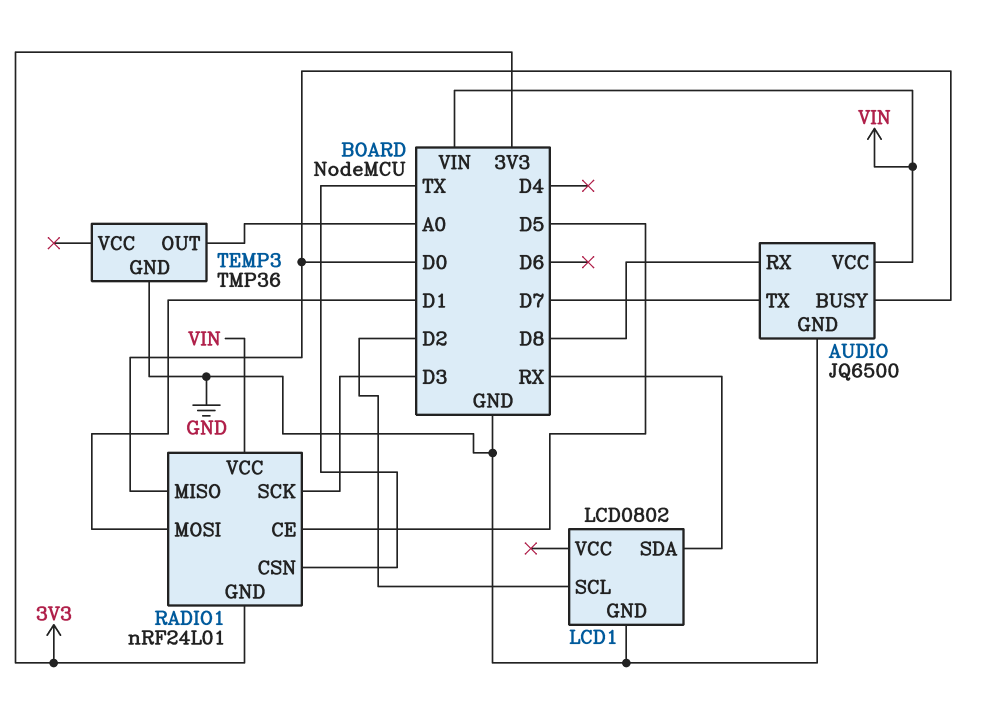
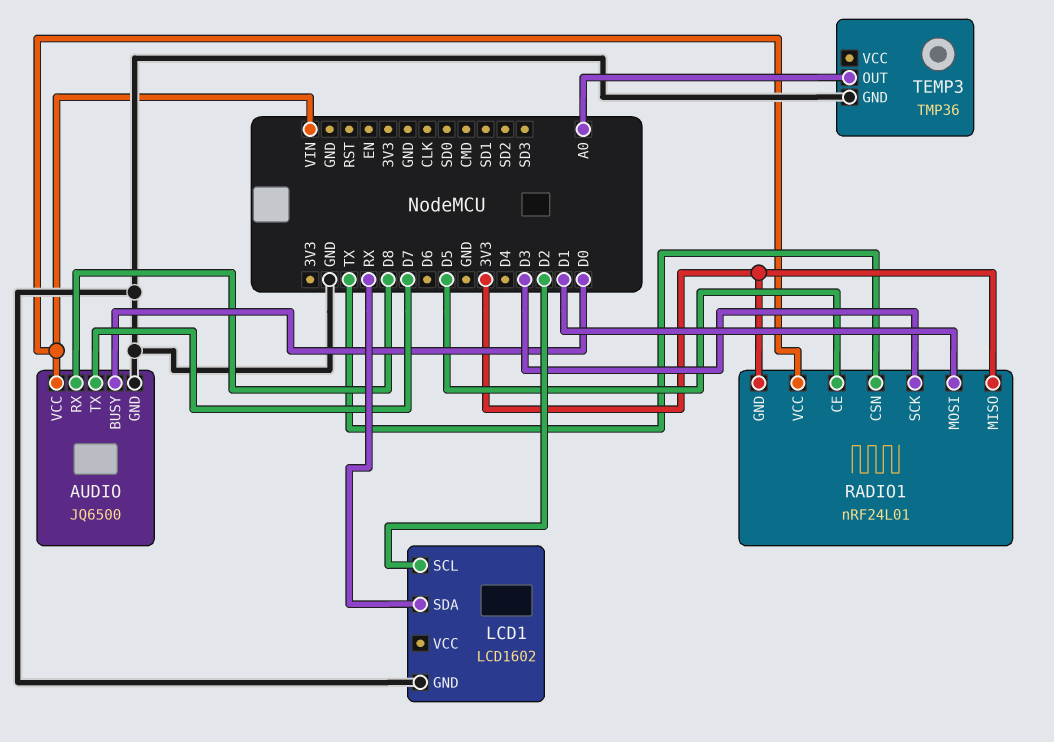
LCD1: LCD0802 -> LCD1602
RADIO1 pin MISO: D0 -> 3V3

